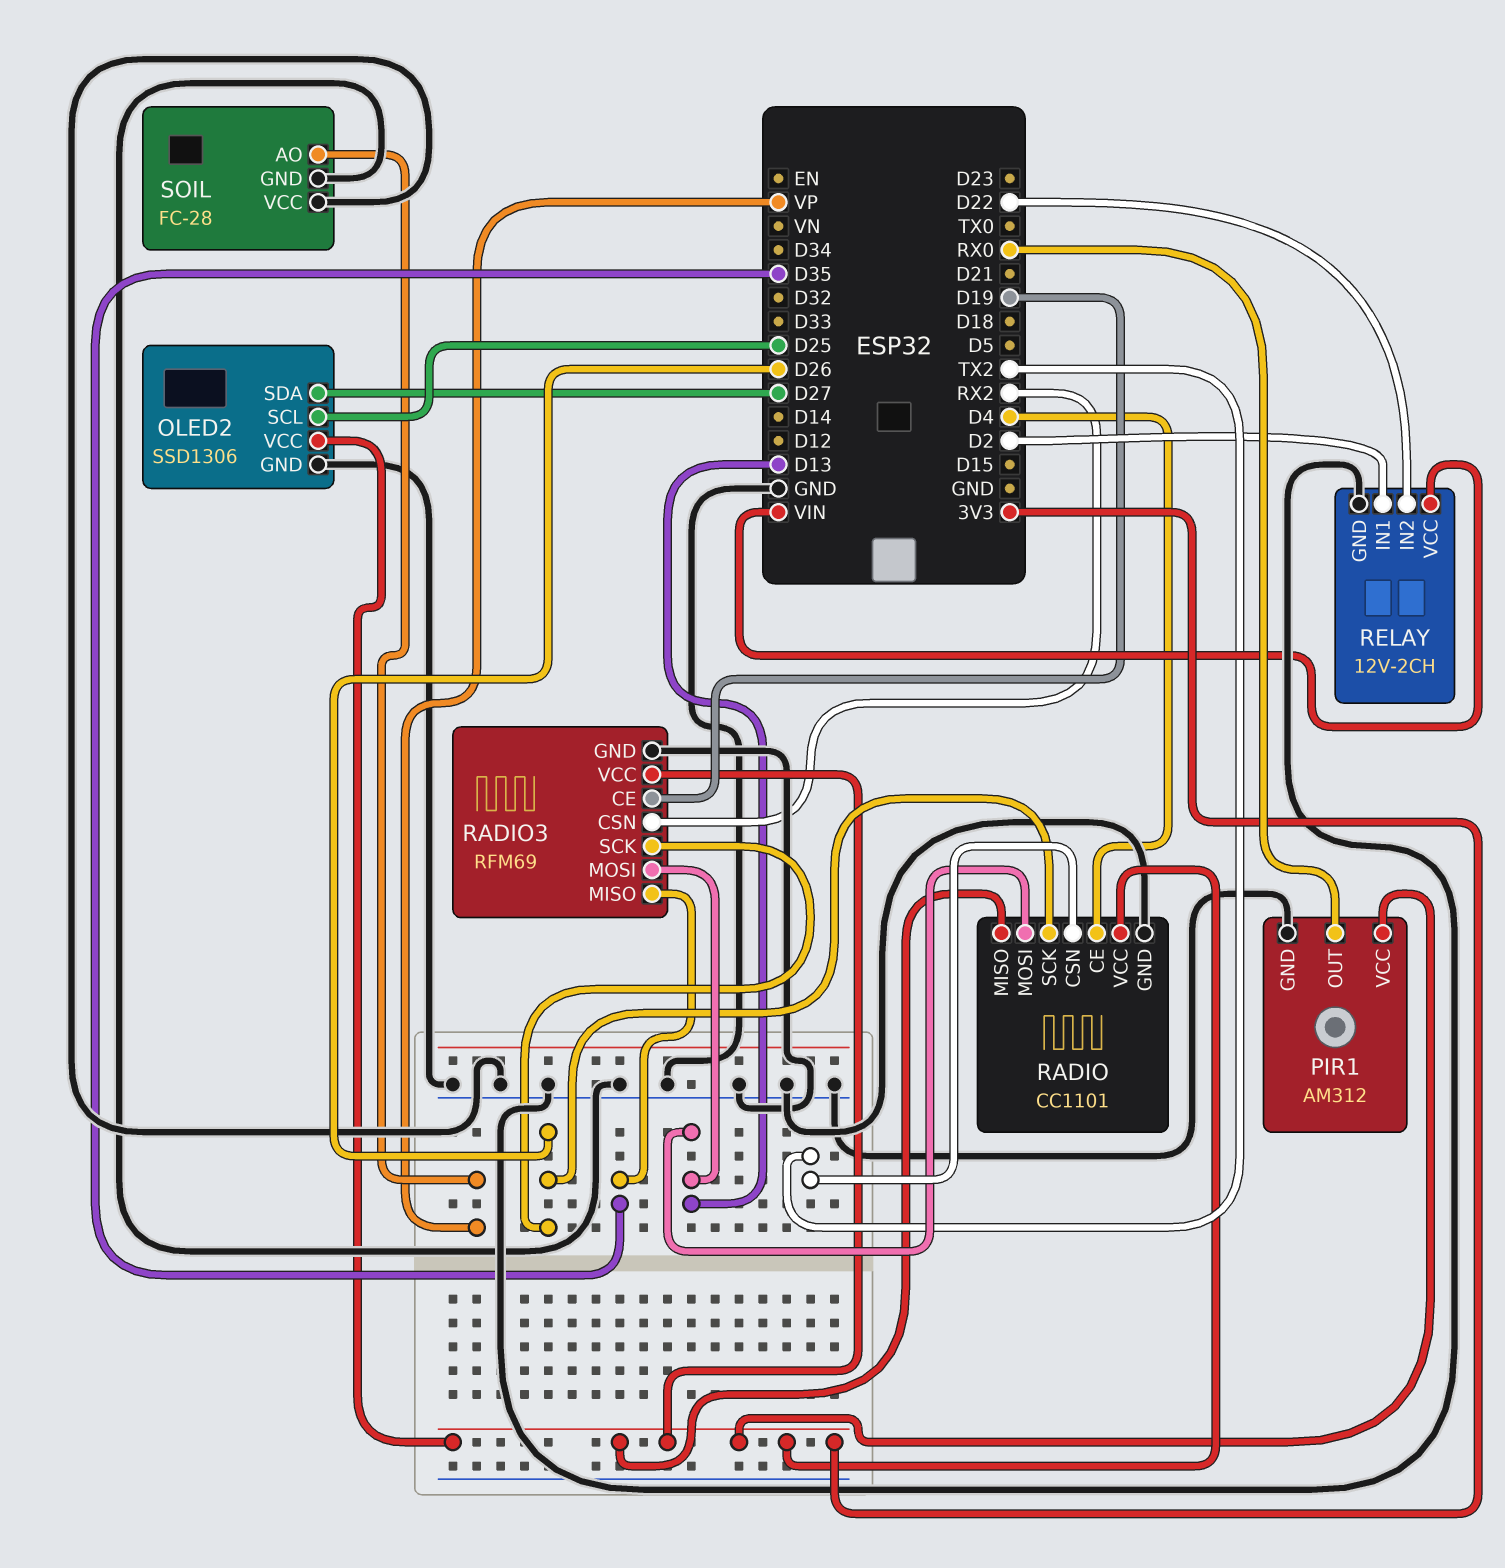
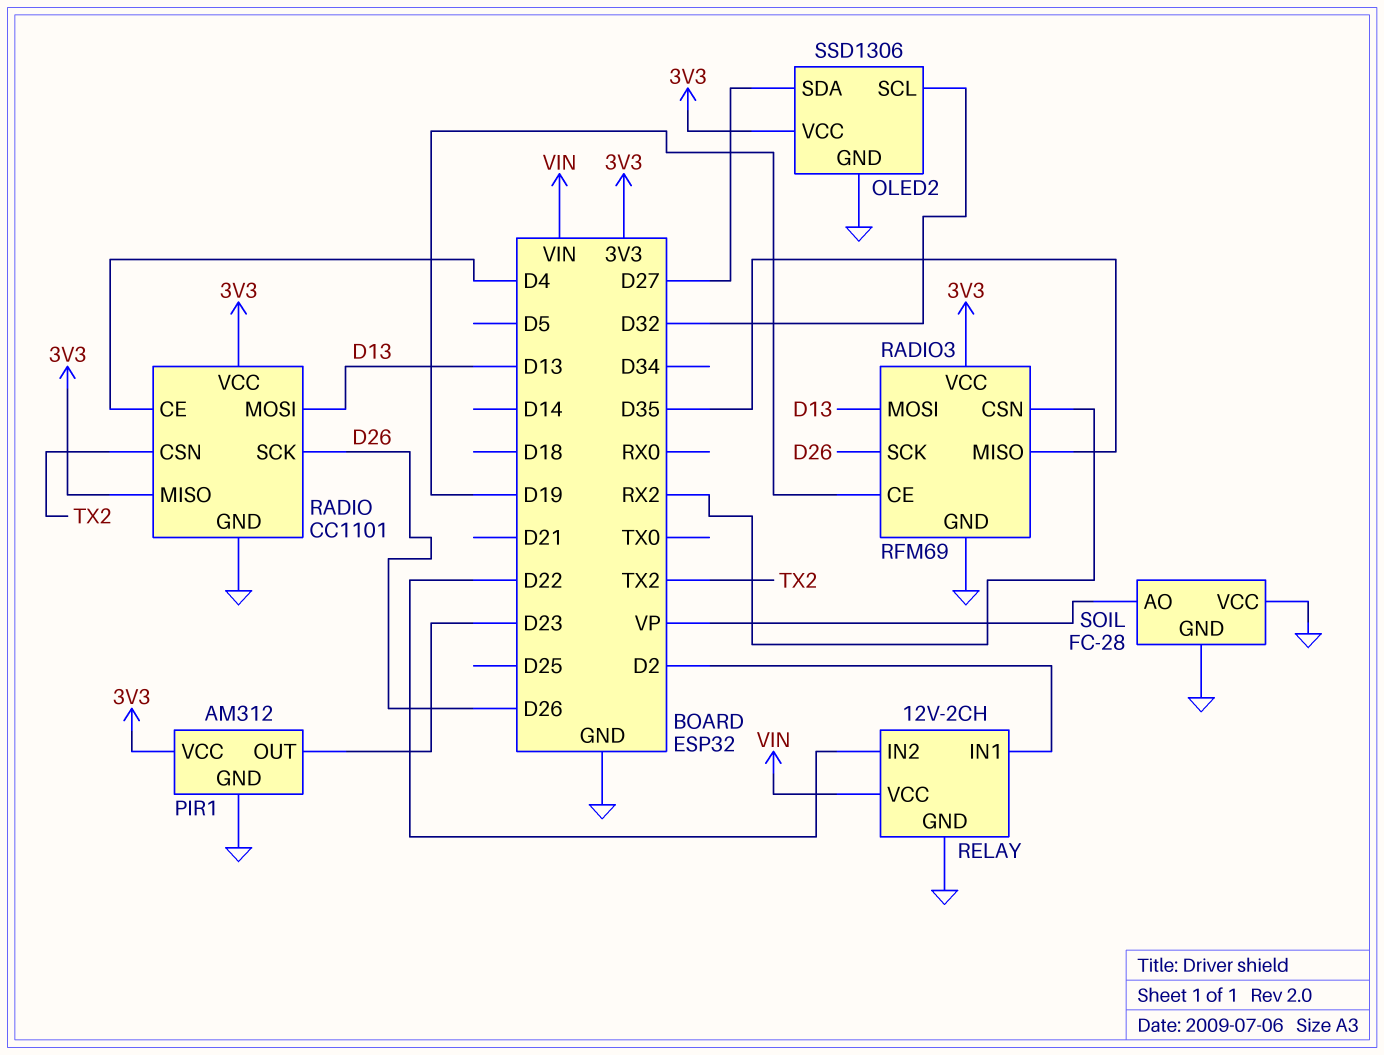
OLED2 pin SCL: D25 -> D32
PIR1 pin OUT: RX0 -> D23

